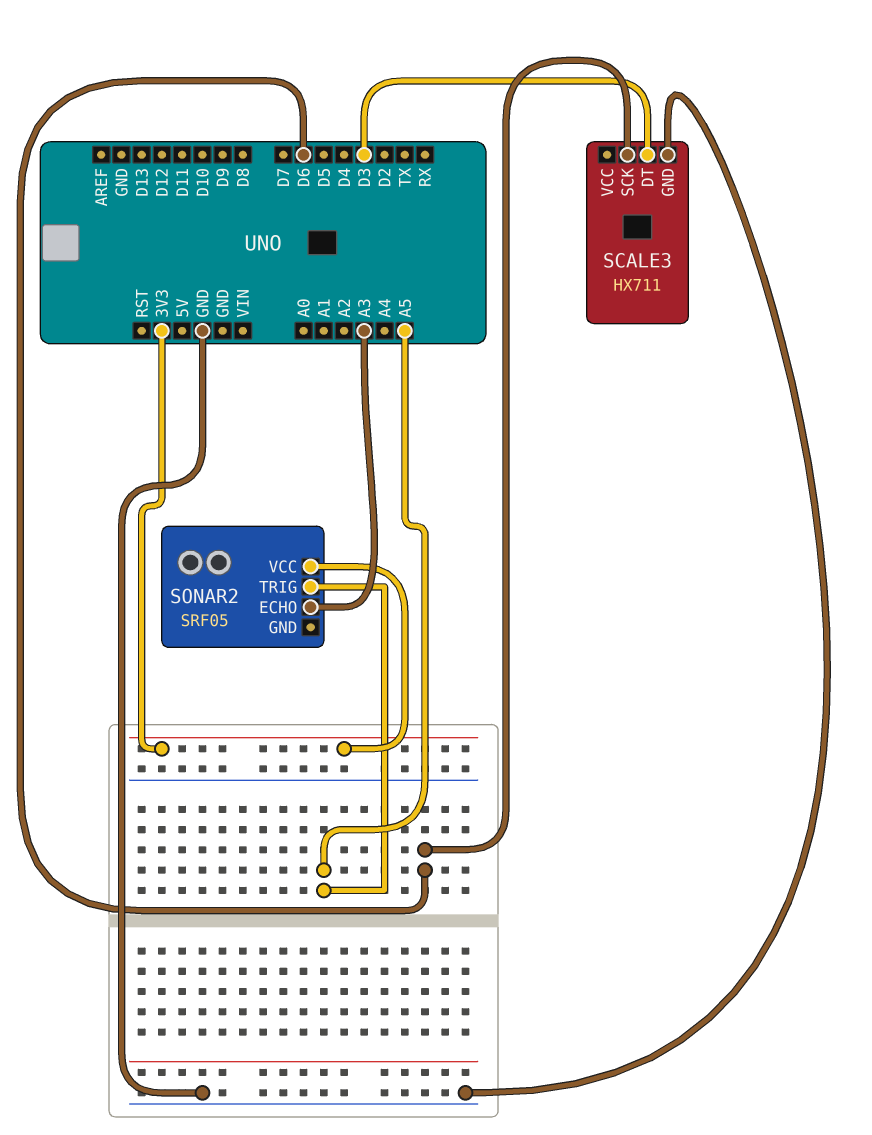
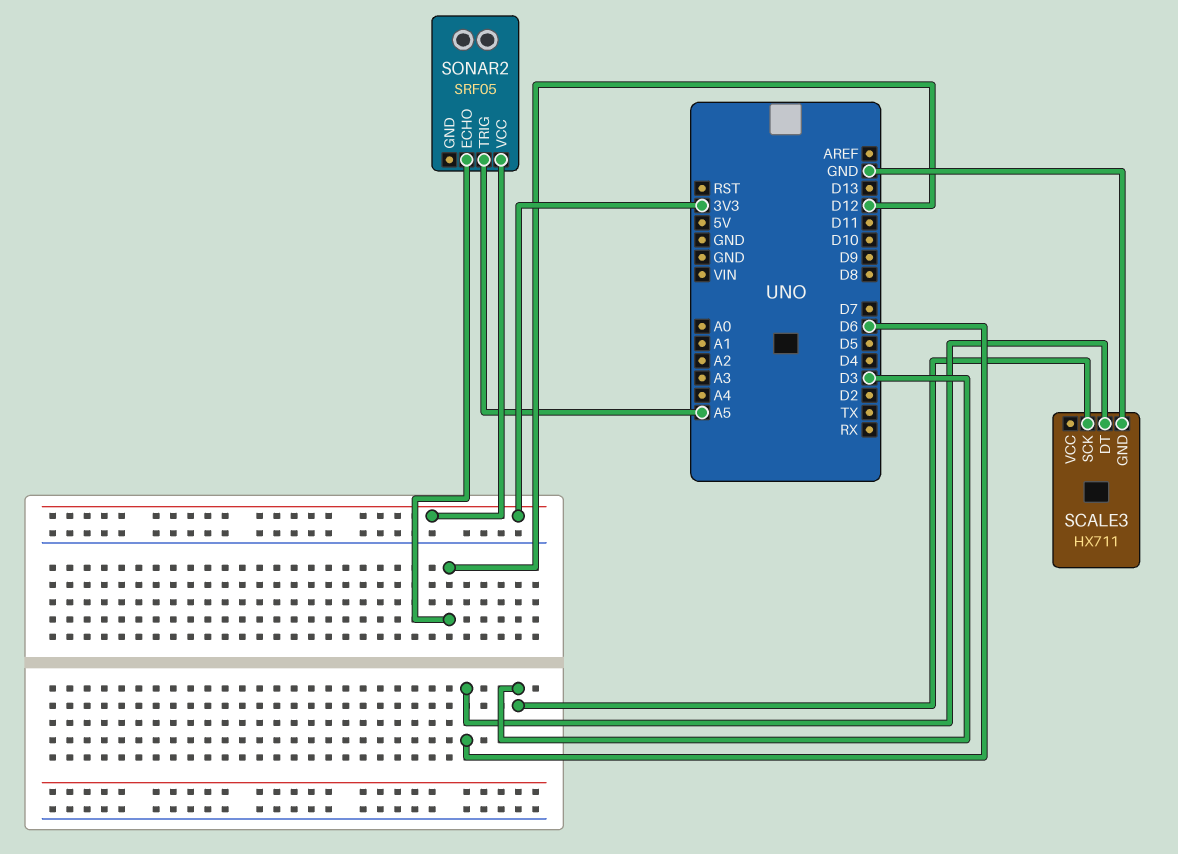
SCALE3 pin DT: D3 -> D6
SCALE3 pin SCK: D6 -> D3
SONAR2 pin ECHO: A3 -> D12

